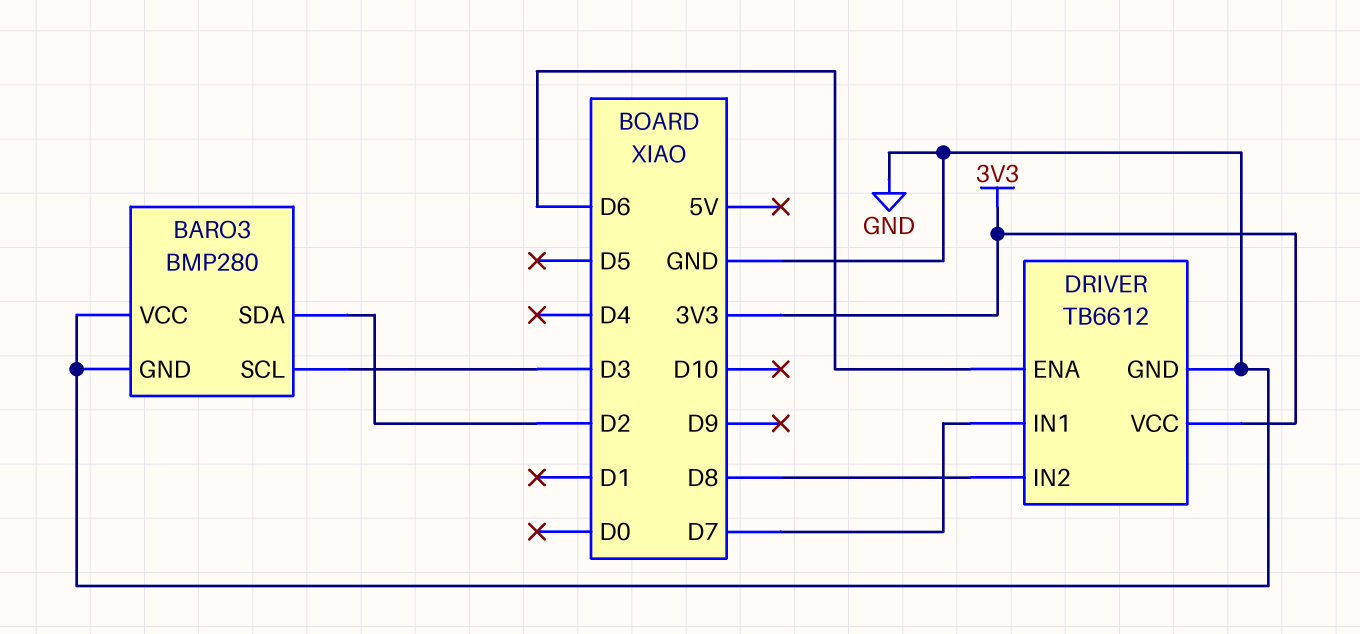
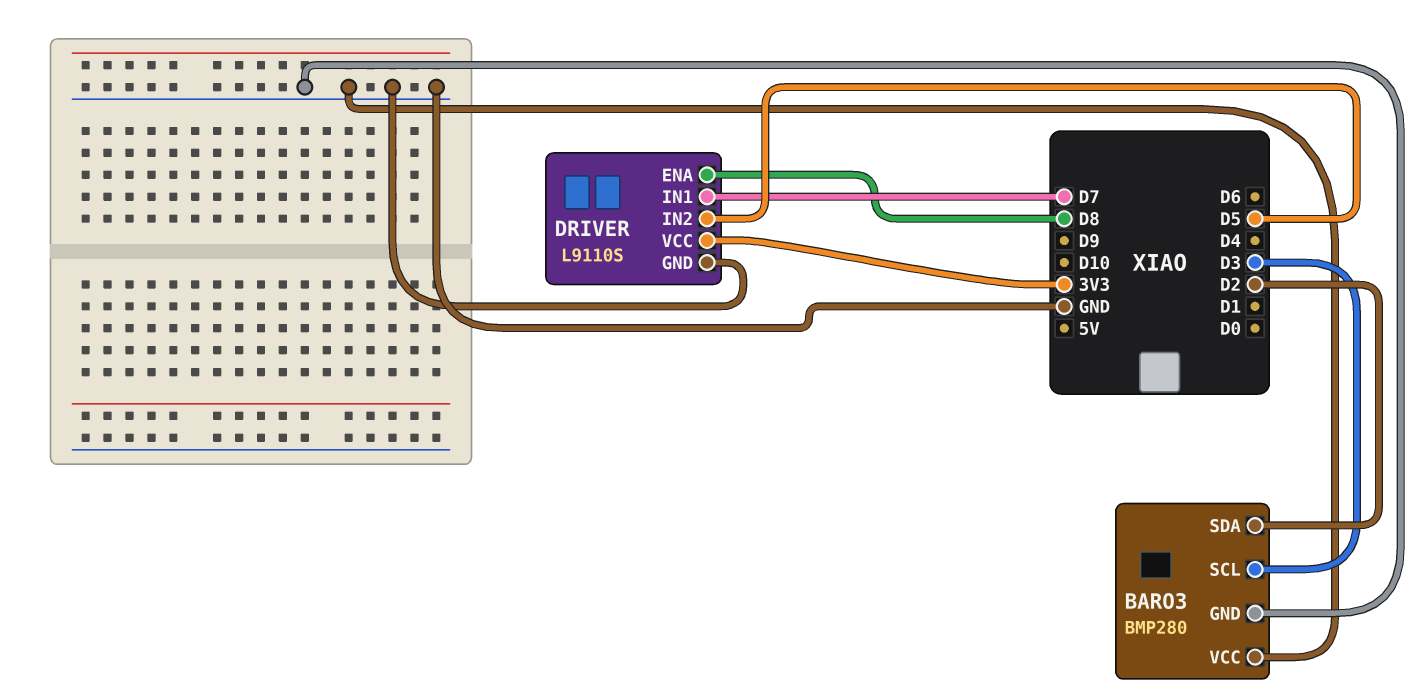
DRIVER: TB6612 -> L9110S
DRIVER pin ENA: D6 -> D8
DRIVER pin IN2: D8 -> D5

